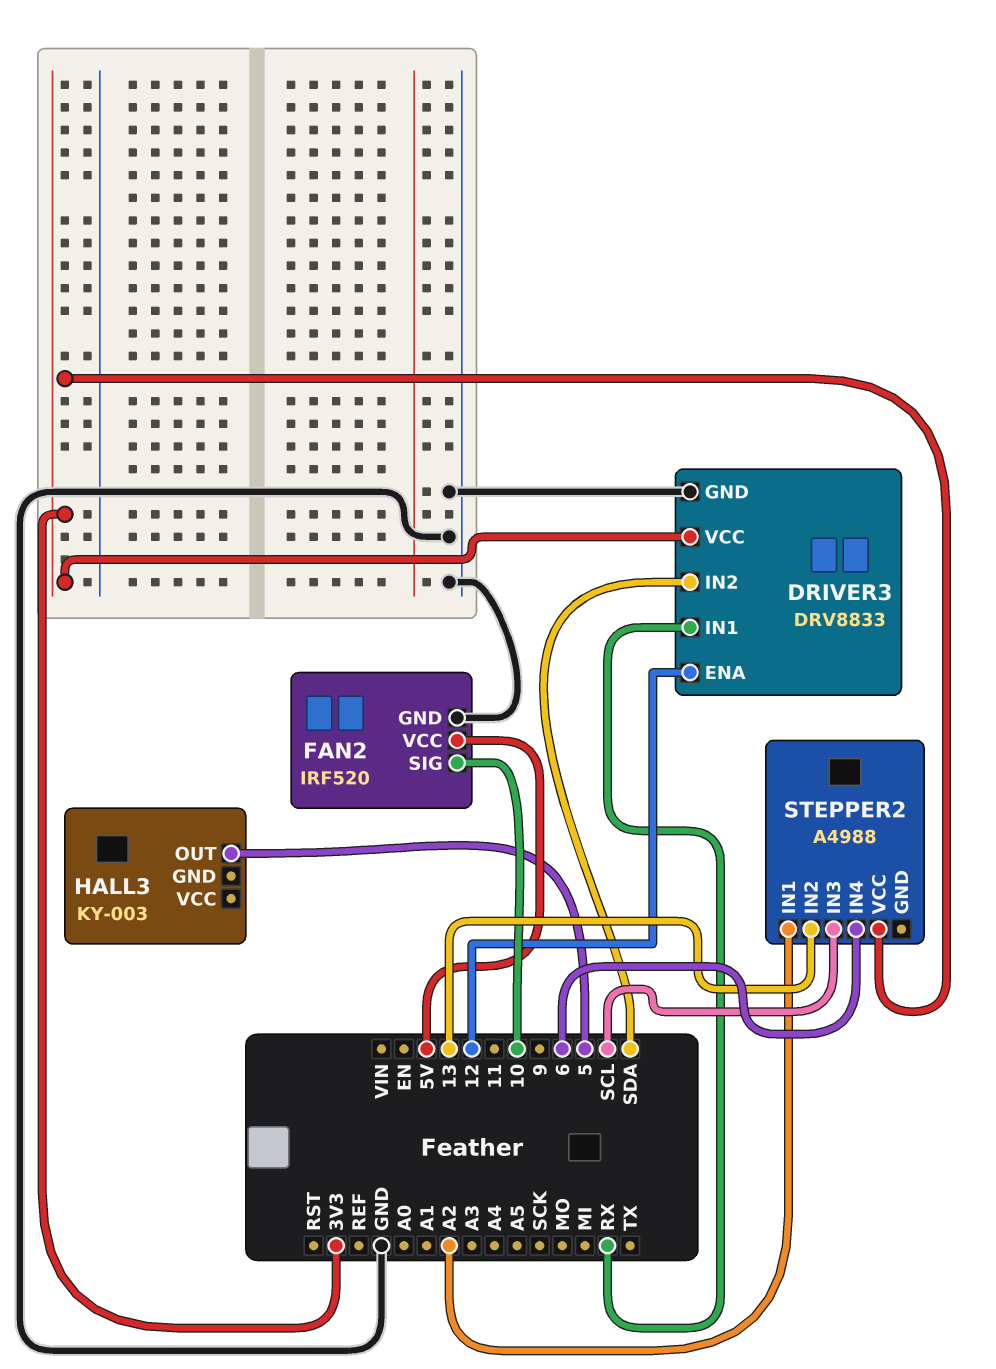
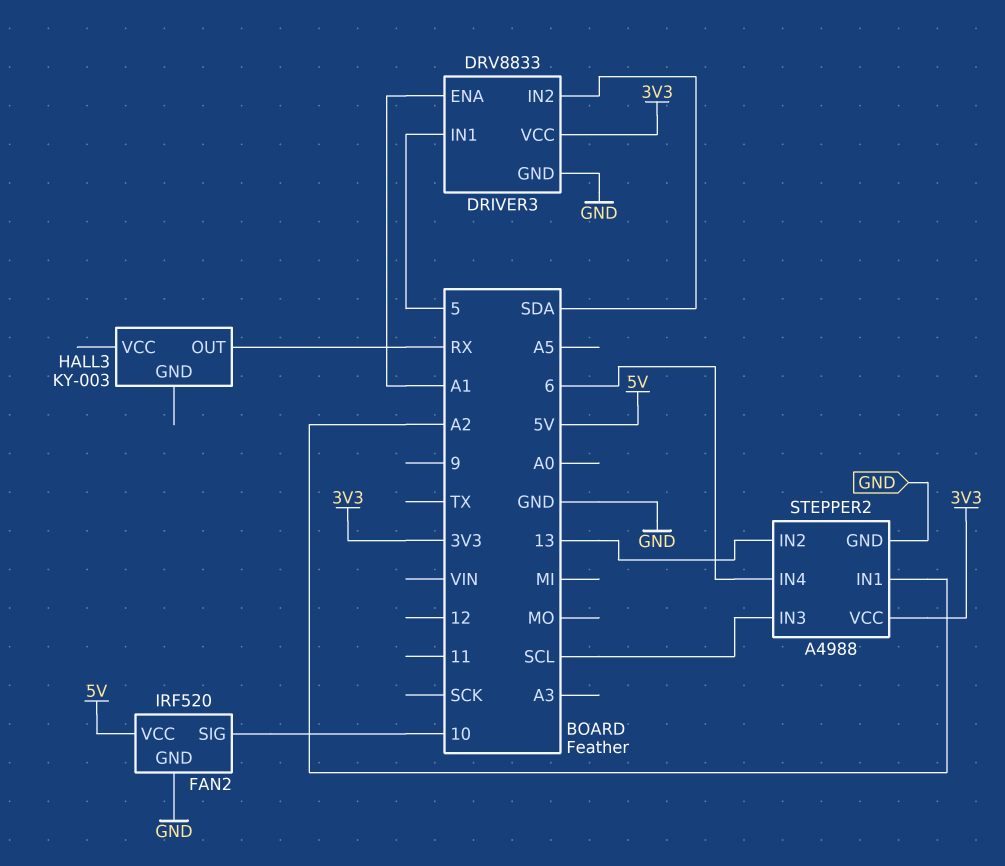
DRIVER3 pin ENA: 12 -> A1
DRIVER3 pin IN1: RX -> 5
HALL3 pin OUT: 5 -> RX
STEPPER2 pin GND: none -> GND

